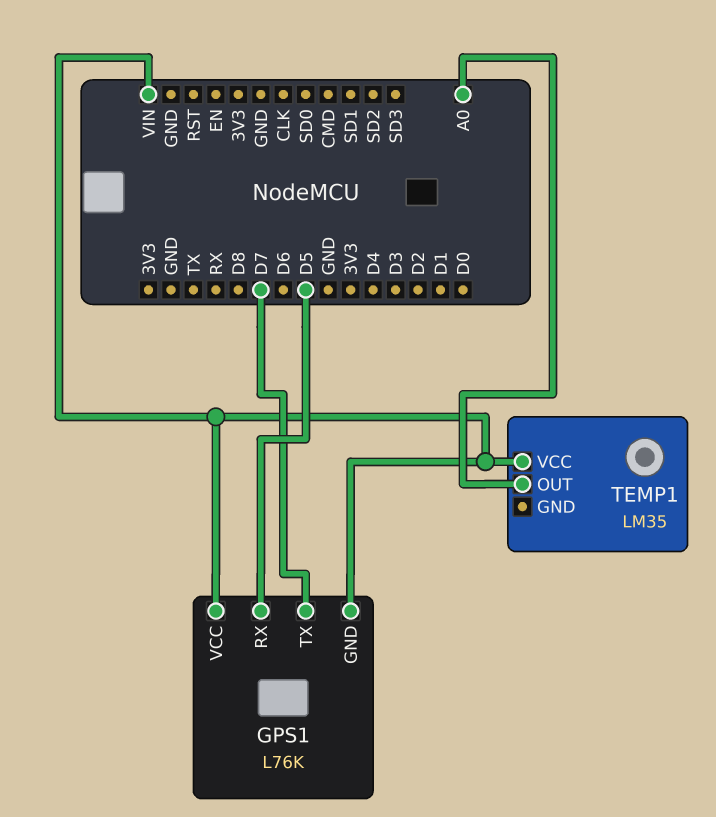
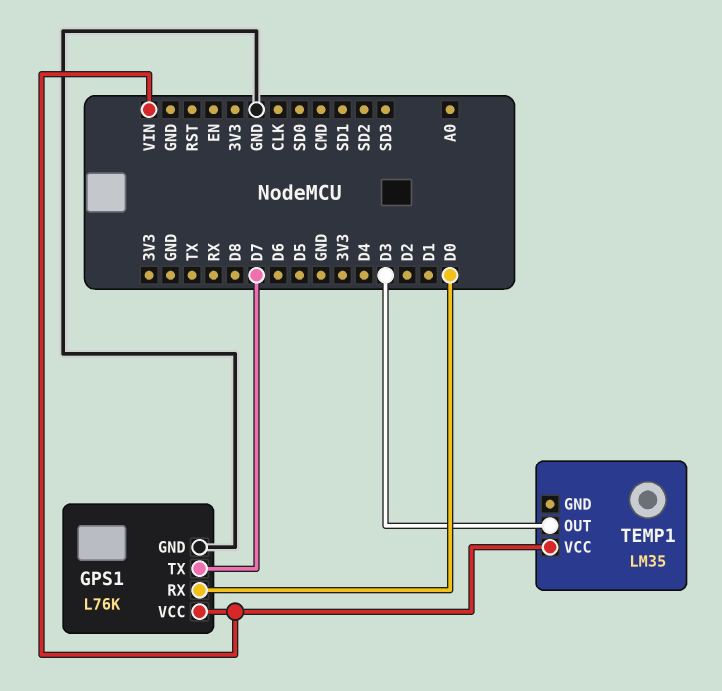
GPS1 pin GND: VIN -> GND
GPS1 pin RX: D5 -> D0
TEMP1 pin OUT: A0 -> D3

